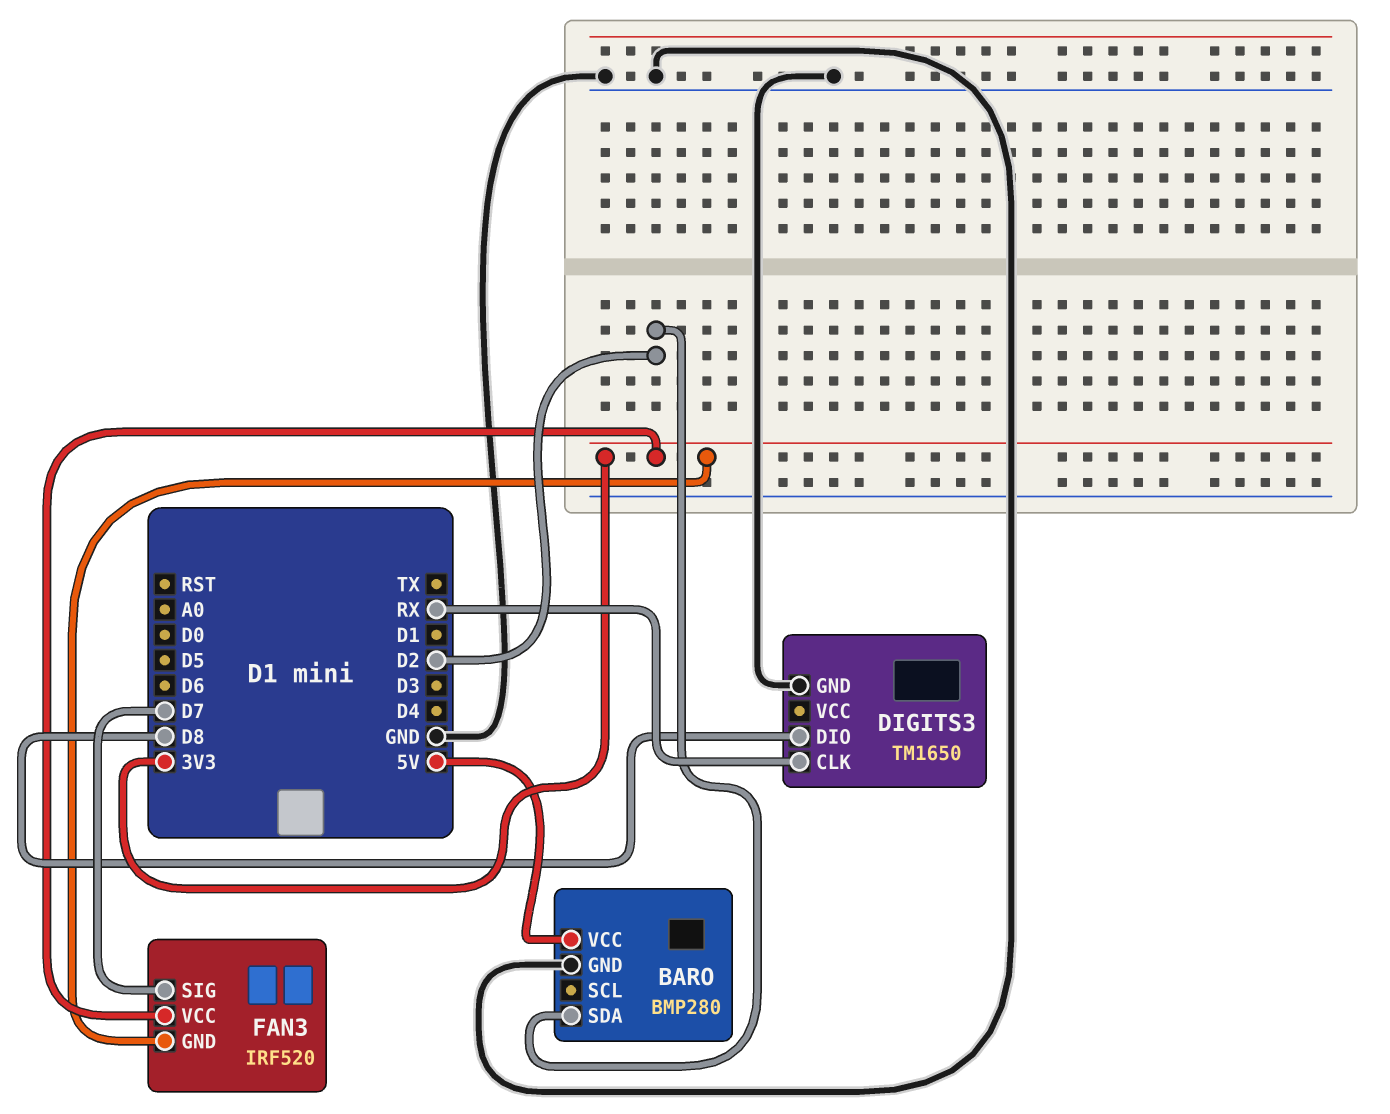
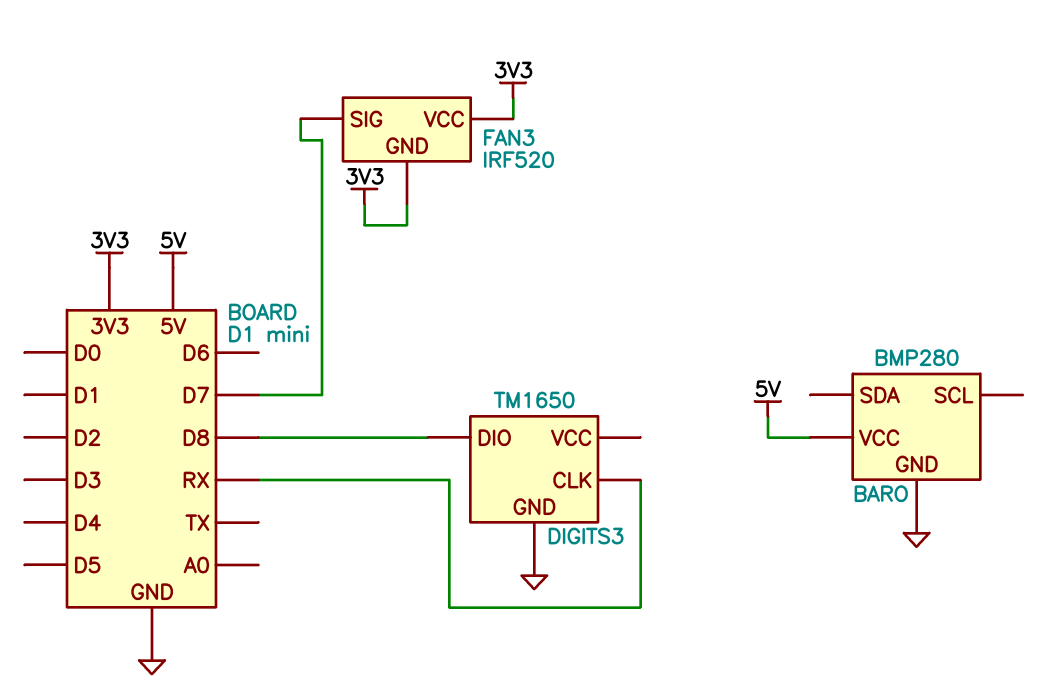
BARO pin SDA: D2 -> none

